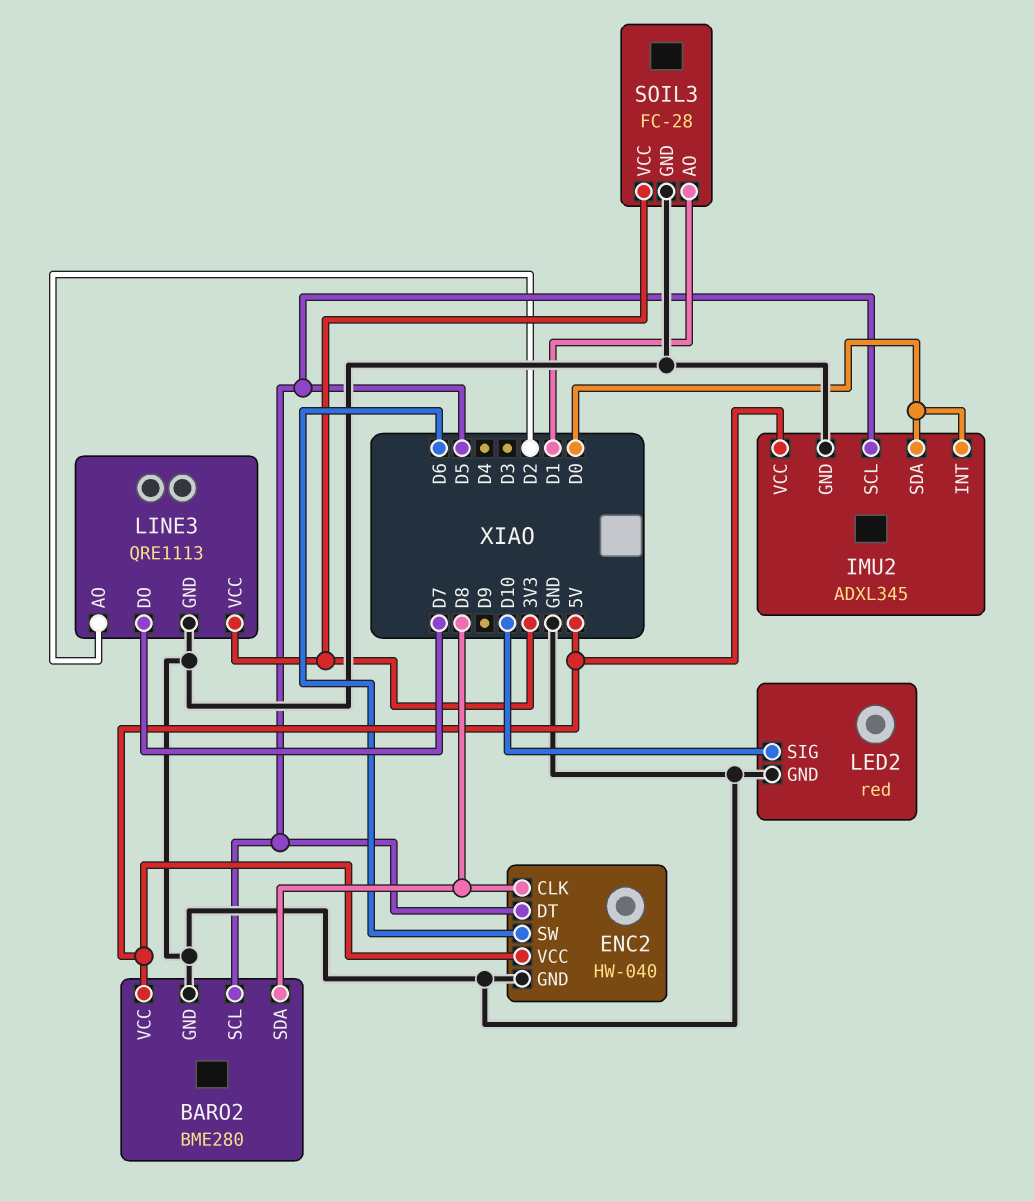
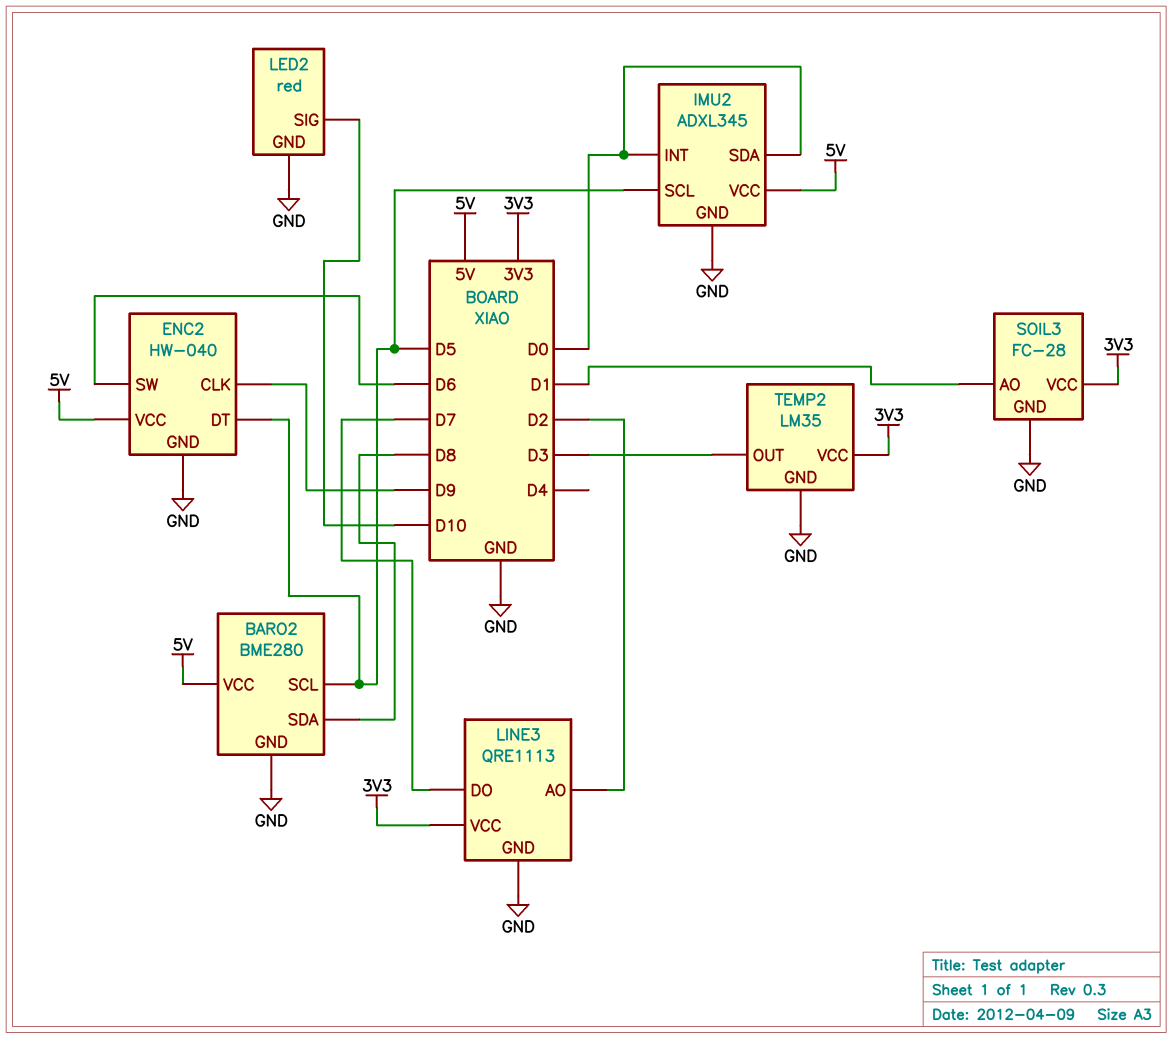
ENC2 pin CLK: D8 -> D9
TEMP2: none -> LM35
TEMP2 pin GND: none -> GND
TEMP2 pin OUT: none -> D3
TEMP2 pin VCC: none -> 3V3

